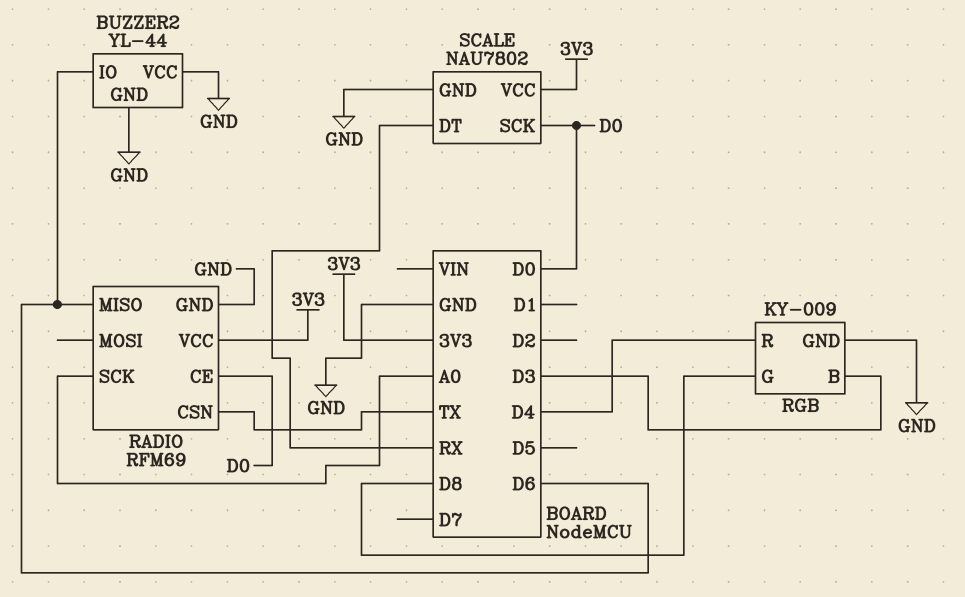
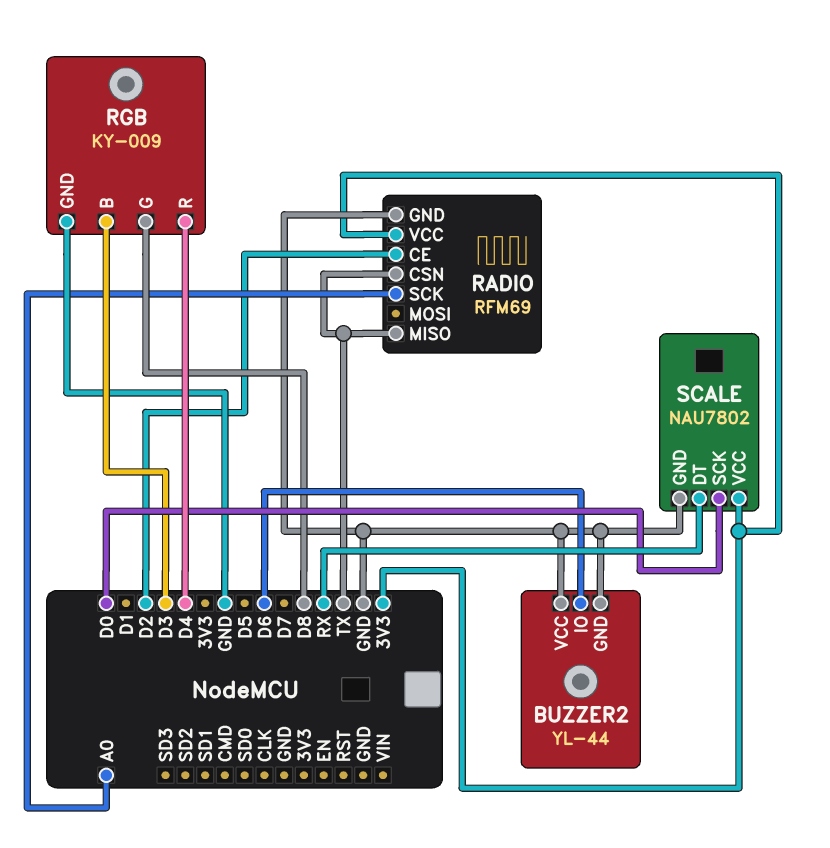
RADIO pin CE: D0 -> D2
RADIO pin MISO: D6 -> TX

